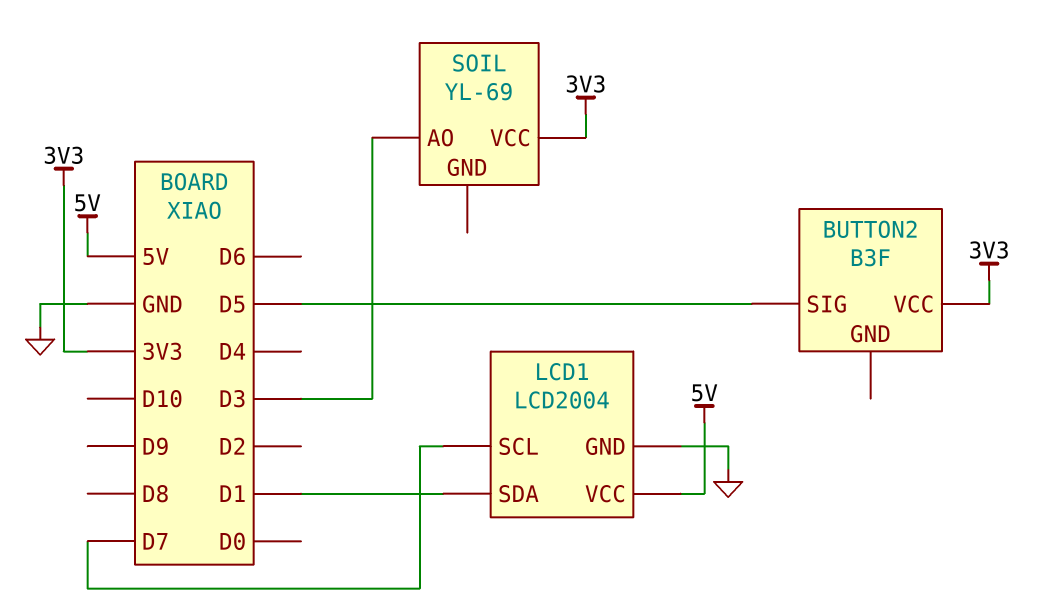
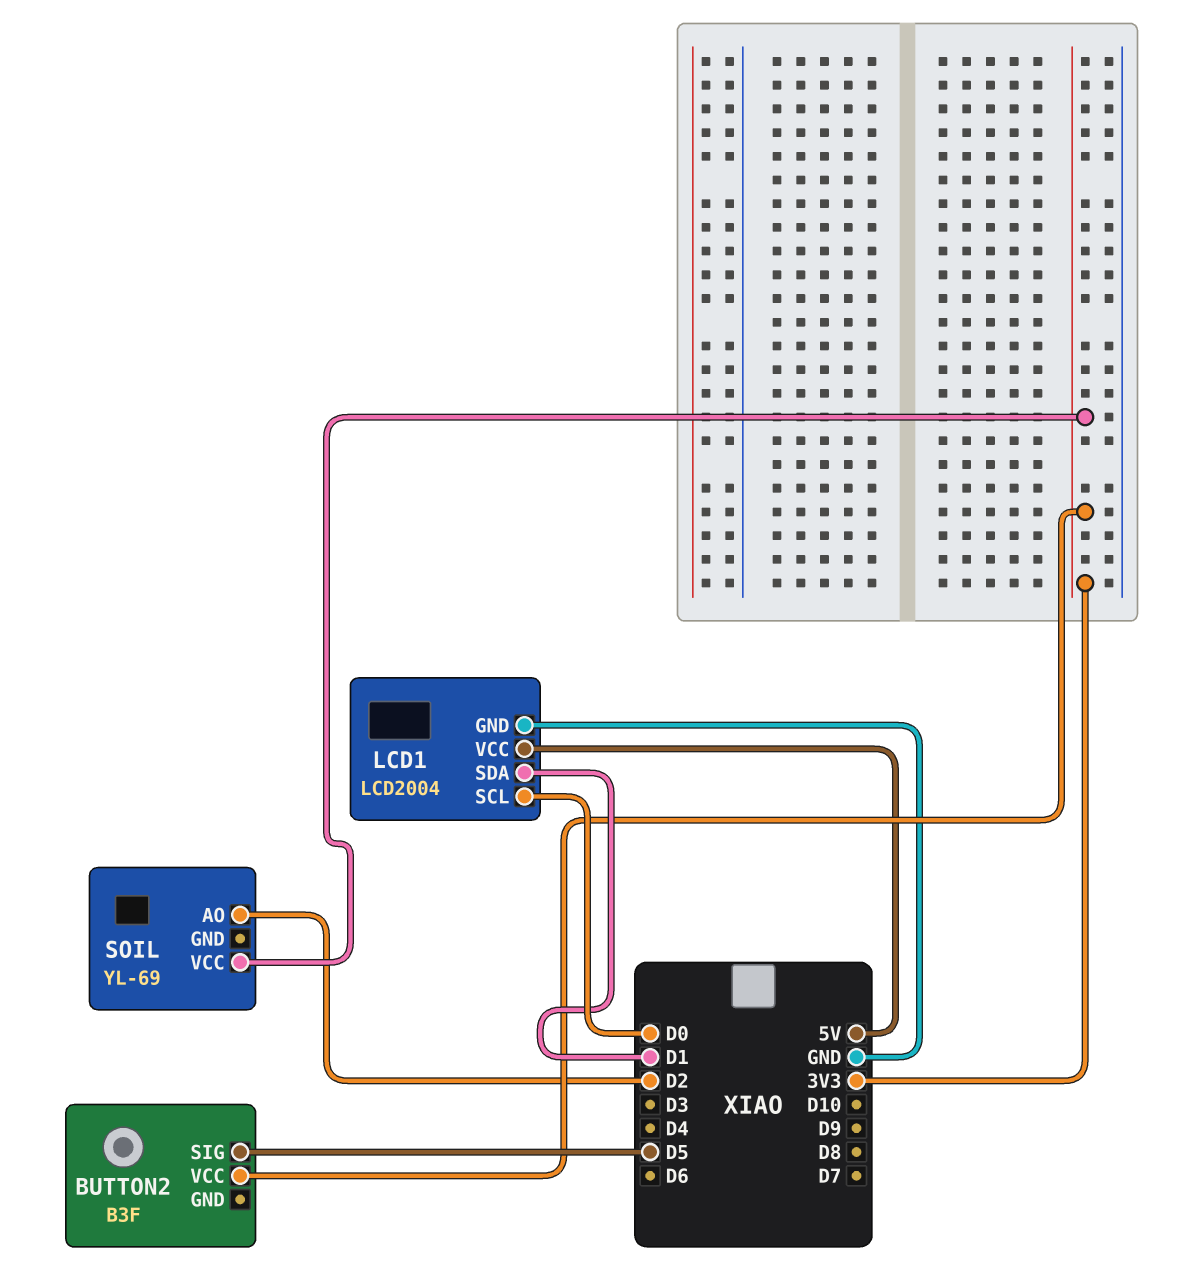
LCD1 pin SCL: D7 -> D0
SOIL pin AO: D3 -> D2

